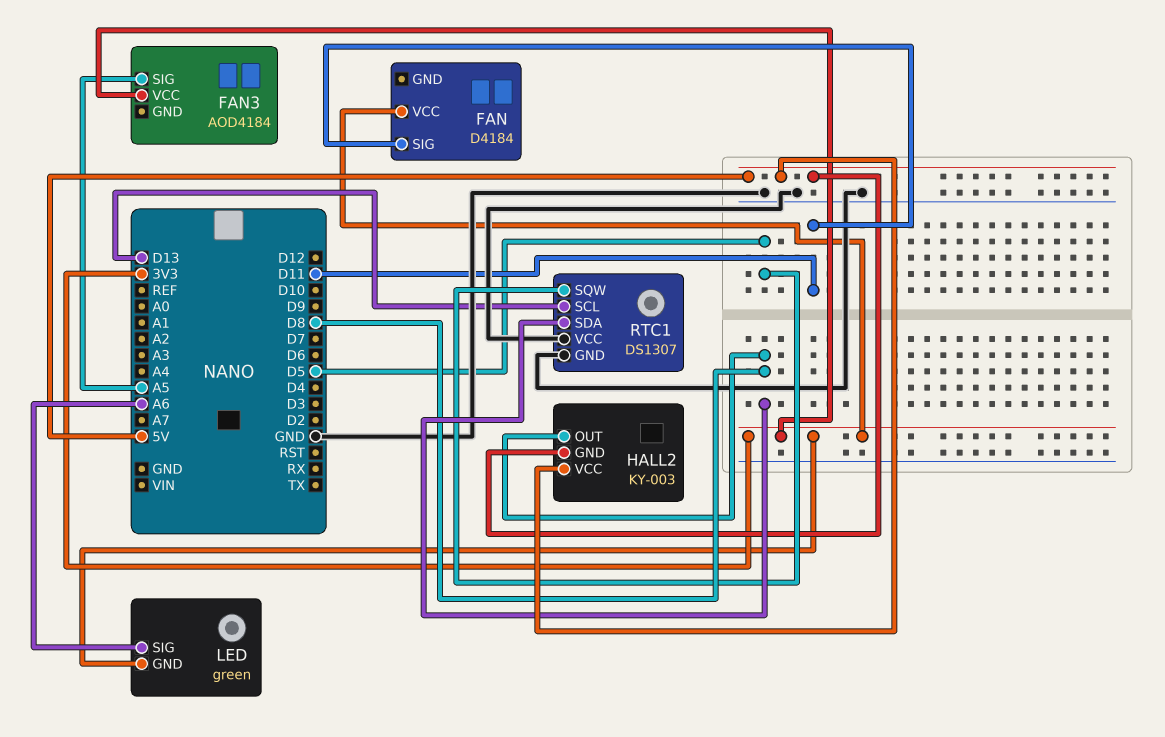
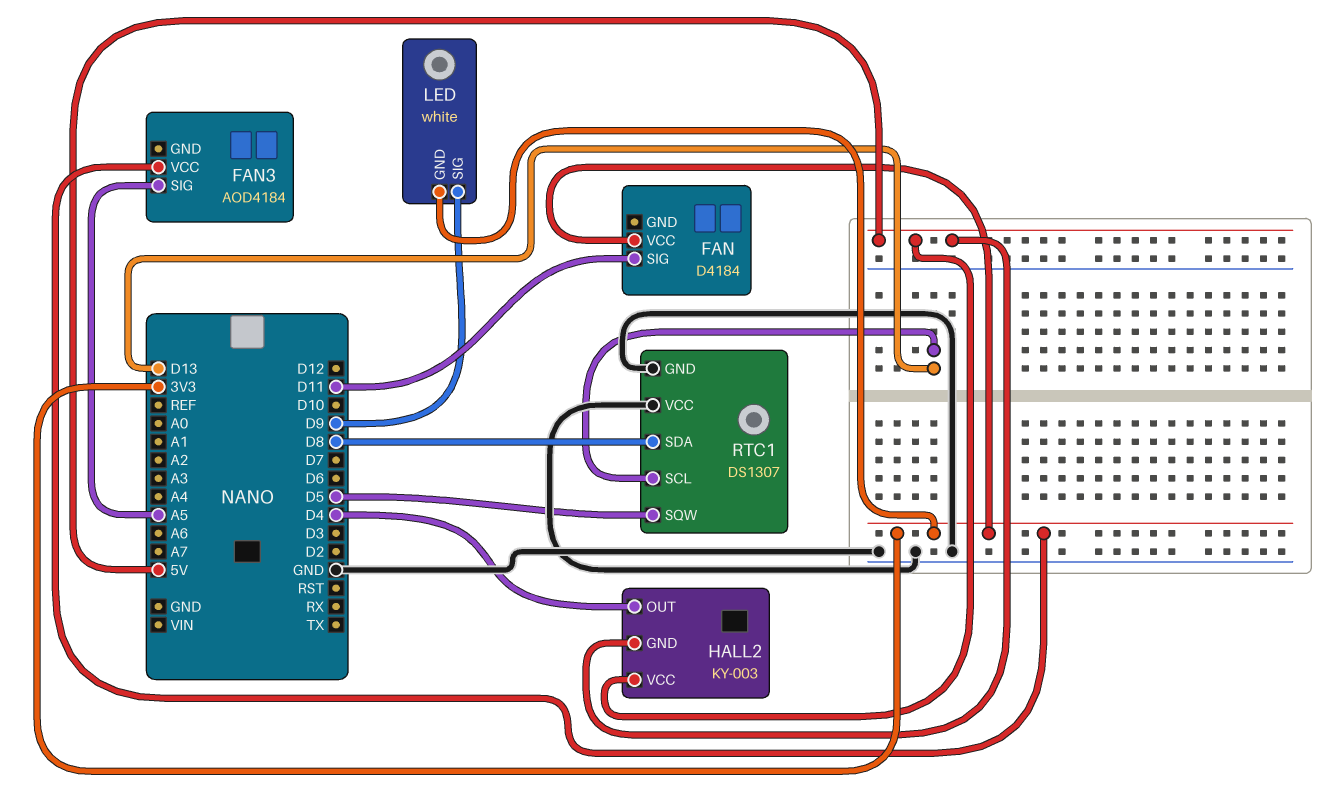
HALL2 pin OUT: D8 -> D4
LED: green -> white
LED pin SIG: A6 -> D9

